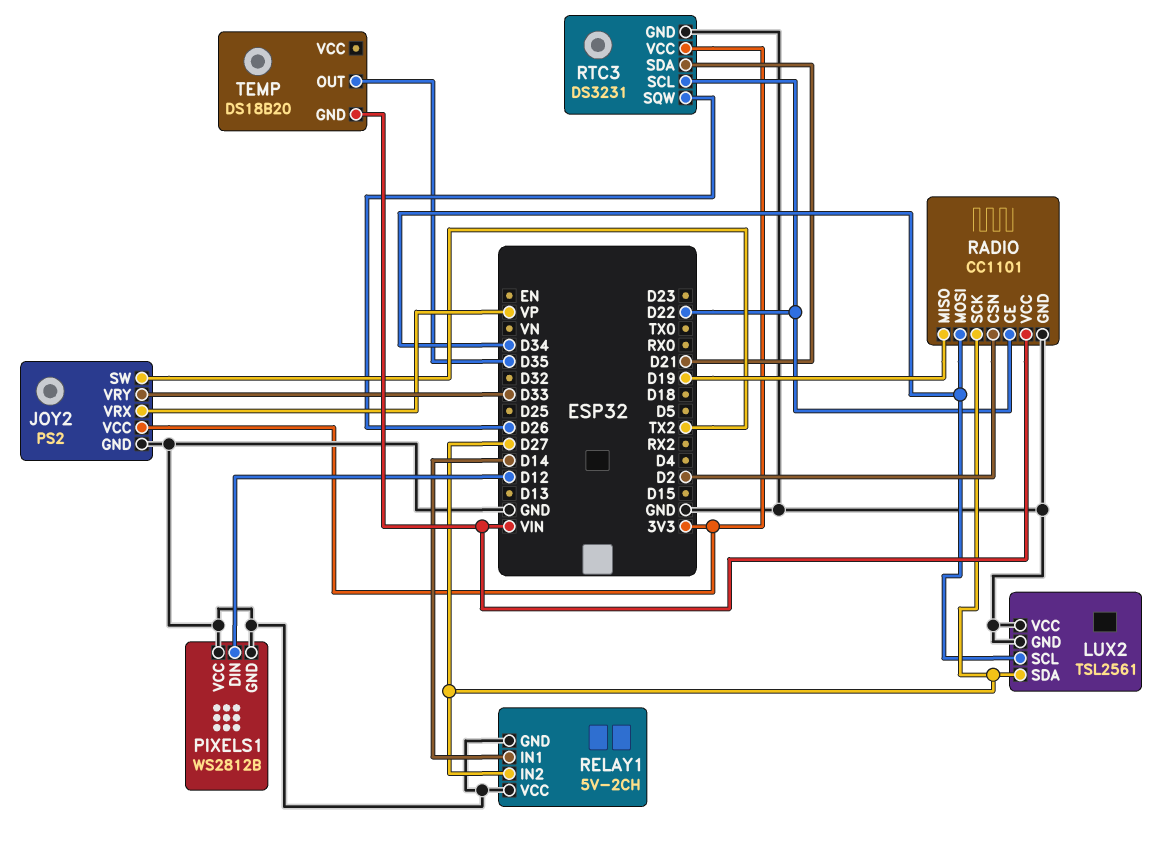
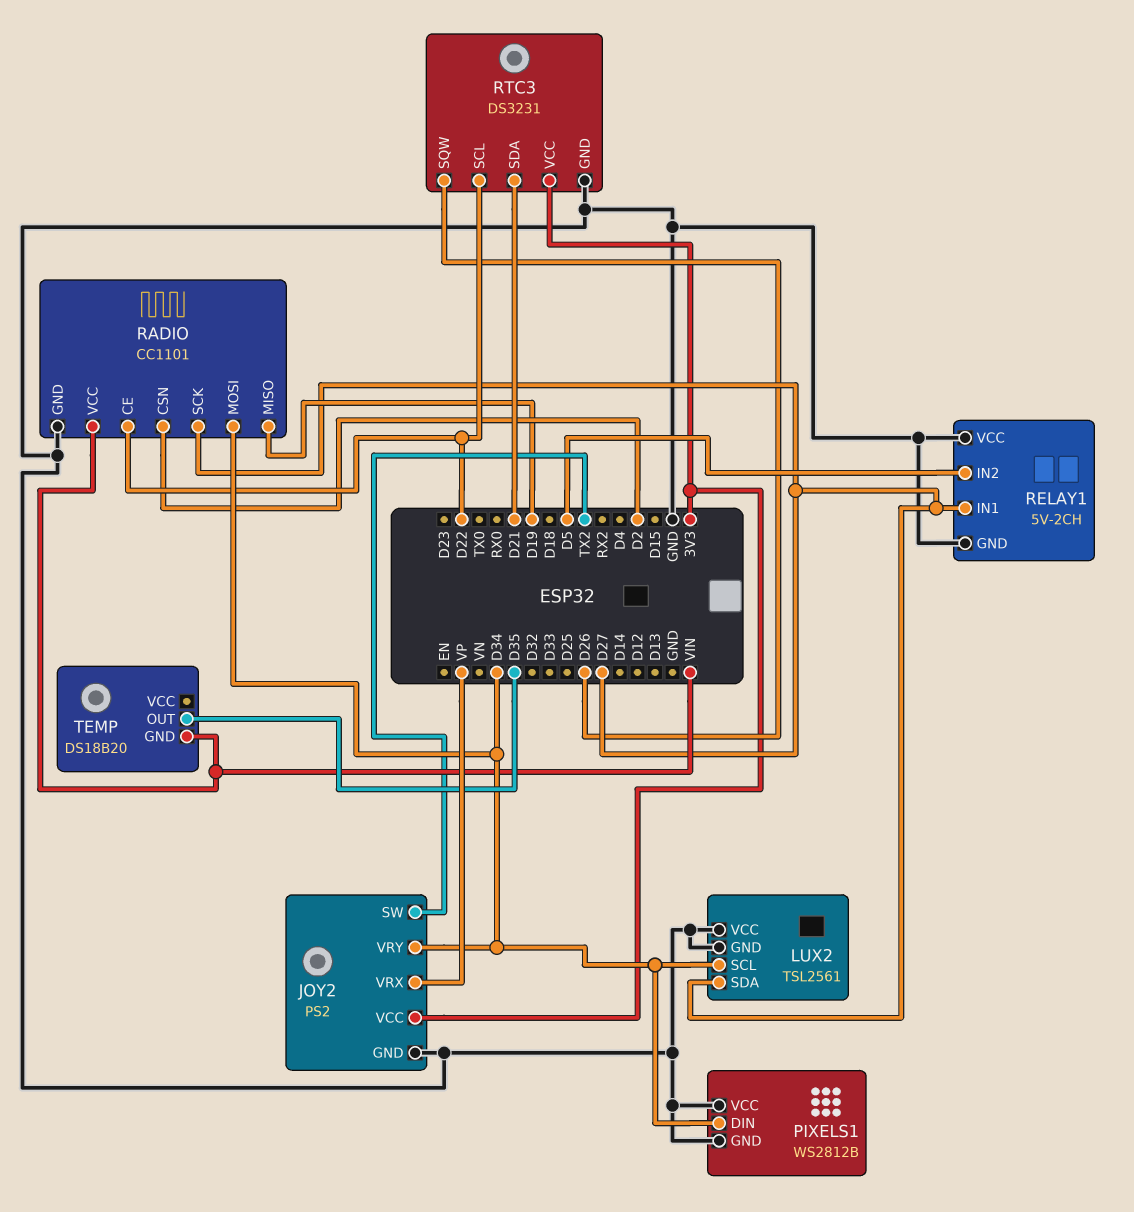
JOY2 pin VRY: D33 -> D34
PIXELS1 pin DIN: D12 -> D34
RELAY1 pin IN1: D14 -> D27
RELAY1 pin IN2: D27 -> D5

